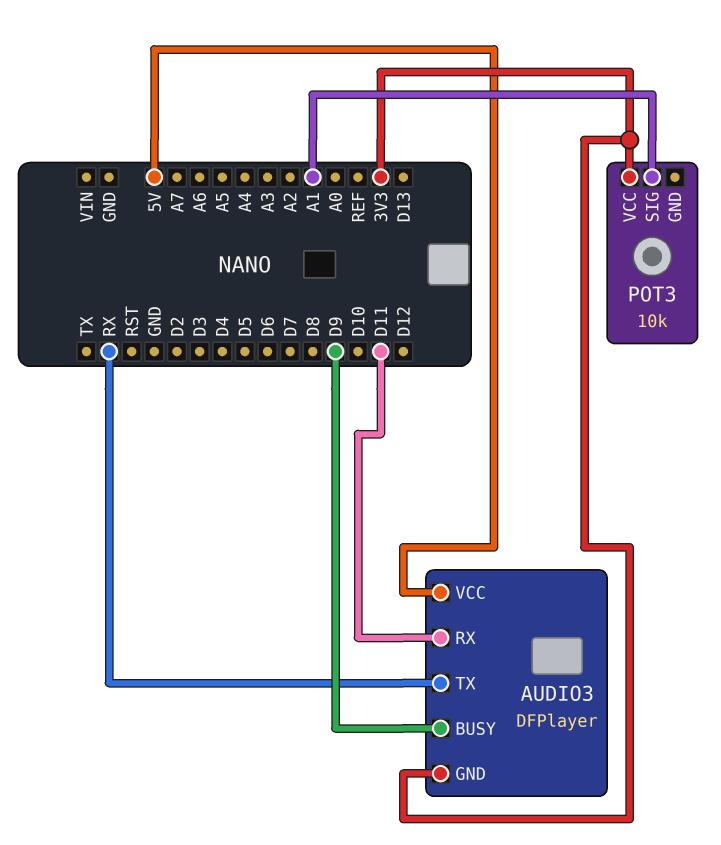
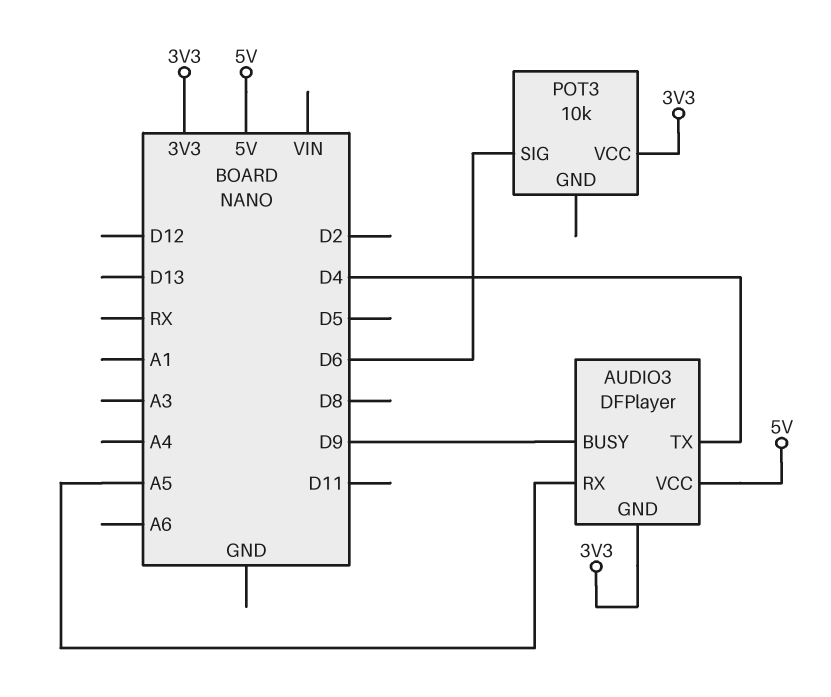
AUDIO3 pin RX: D11 -> A5
AUDIO3 pin TX: RX -> D4
POT3 pin SIG: A1 -> D6

